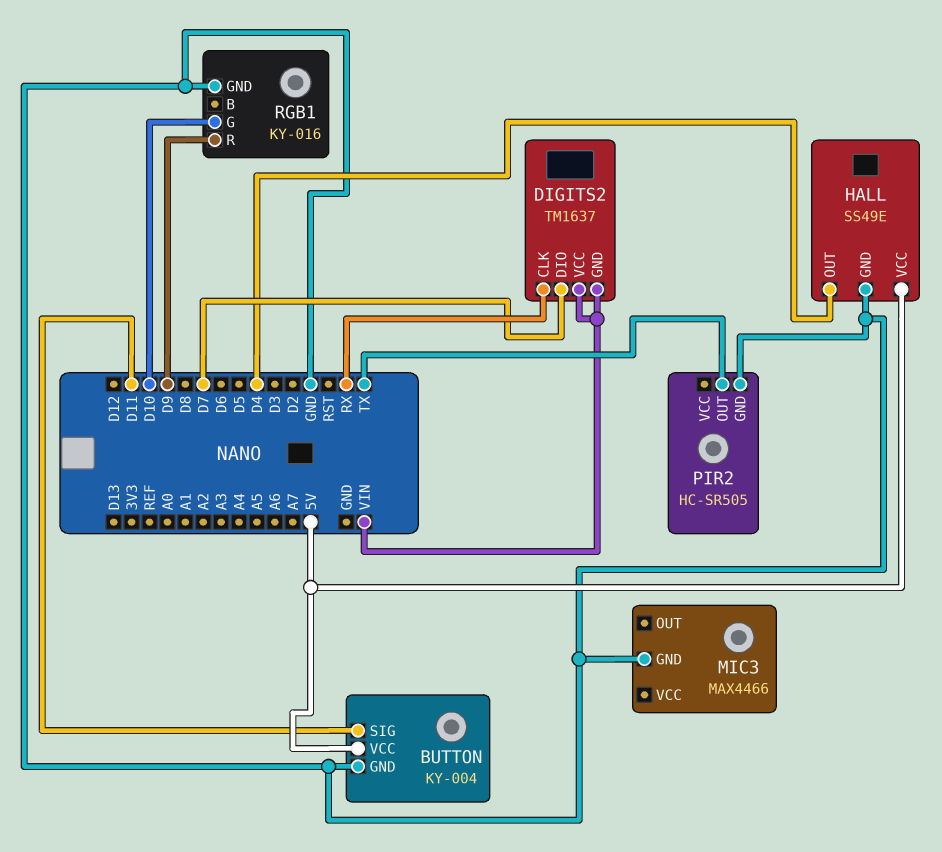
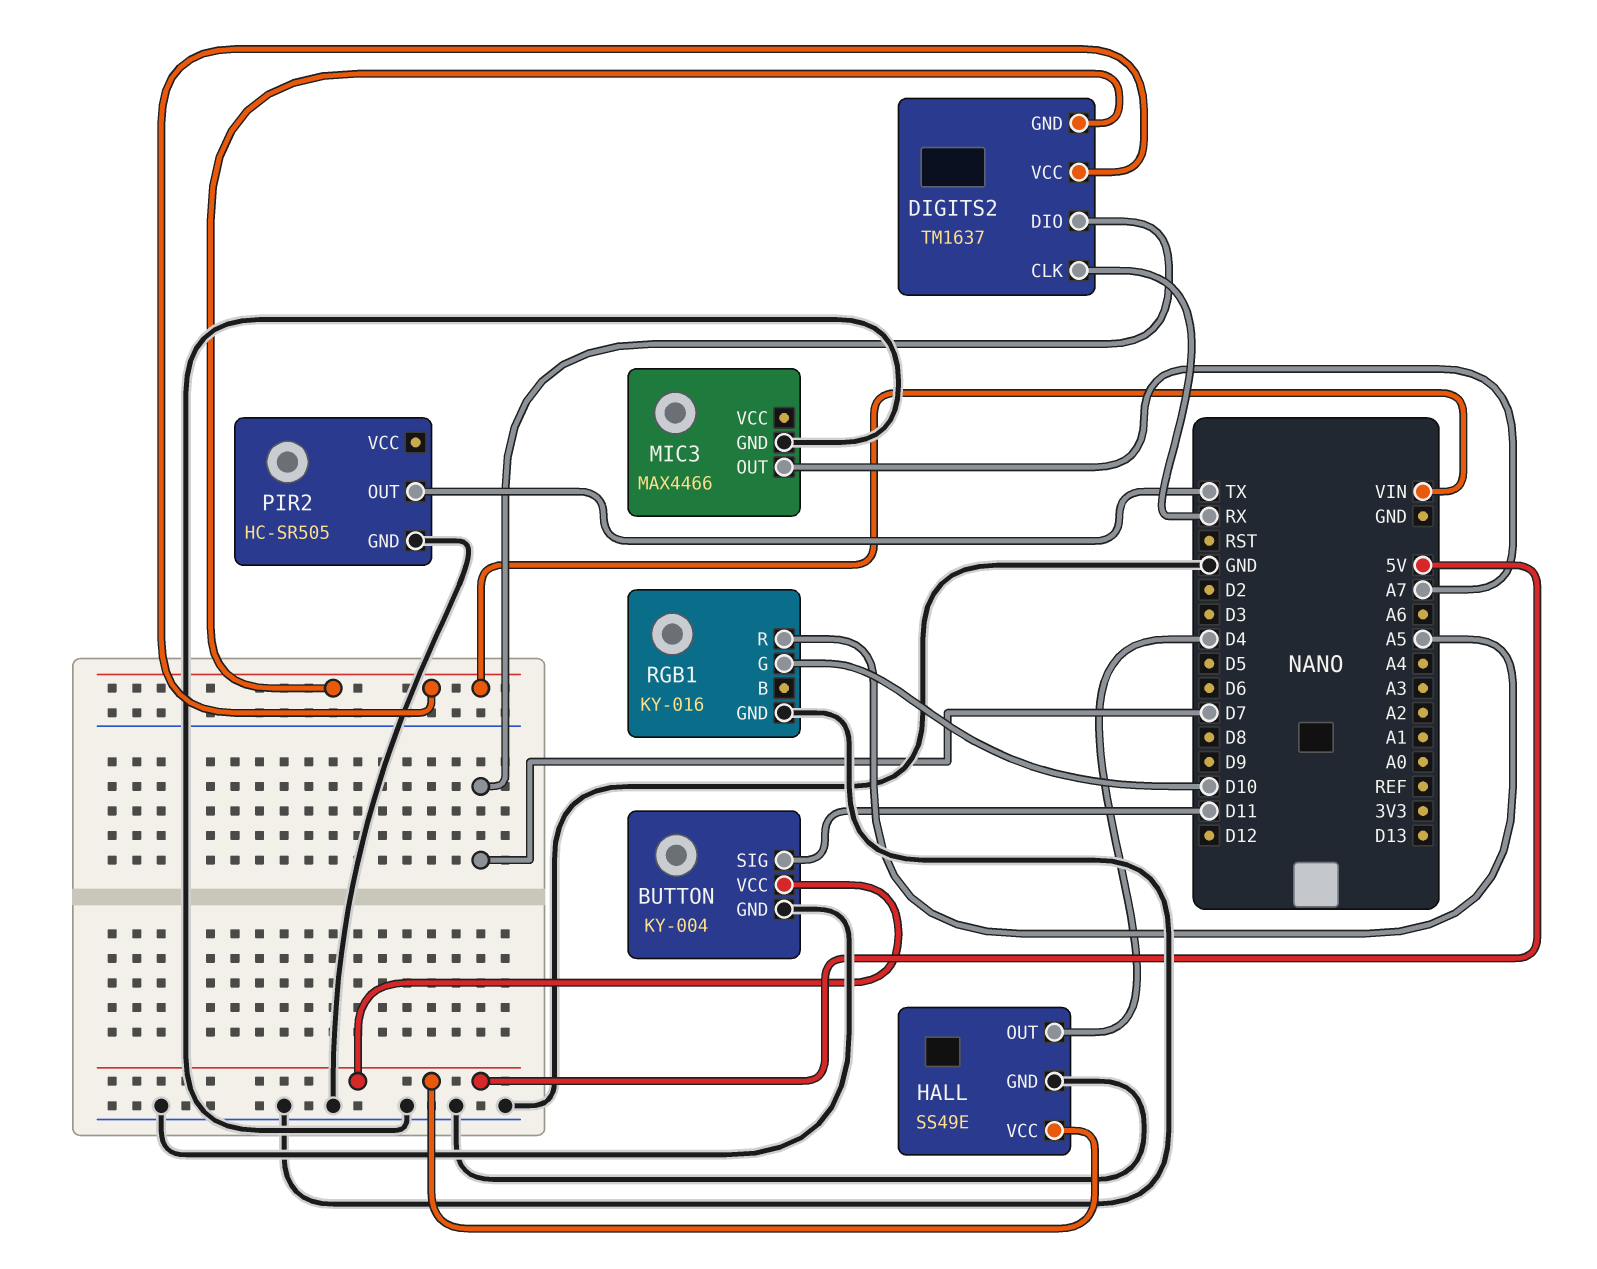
MIC3 pin OUT: none -> A7
RGB1 pin R: D9 -> A5

